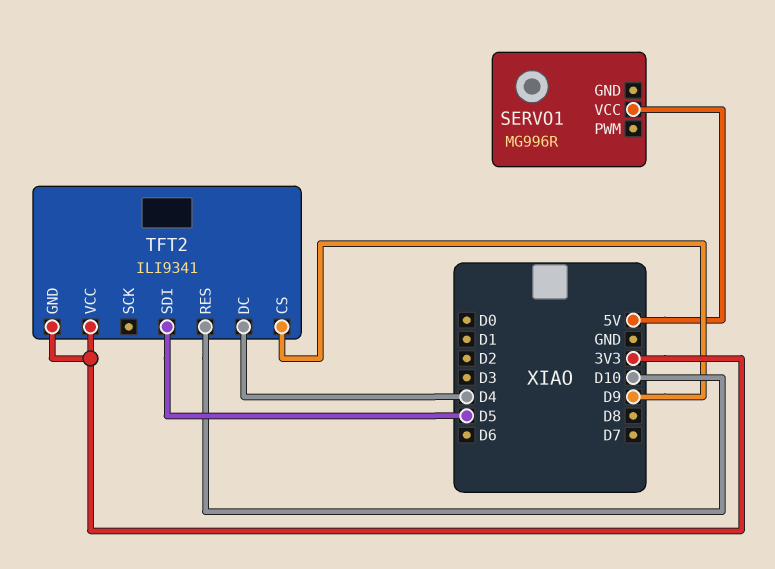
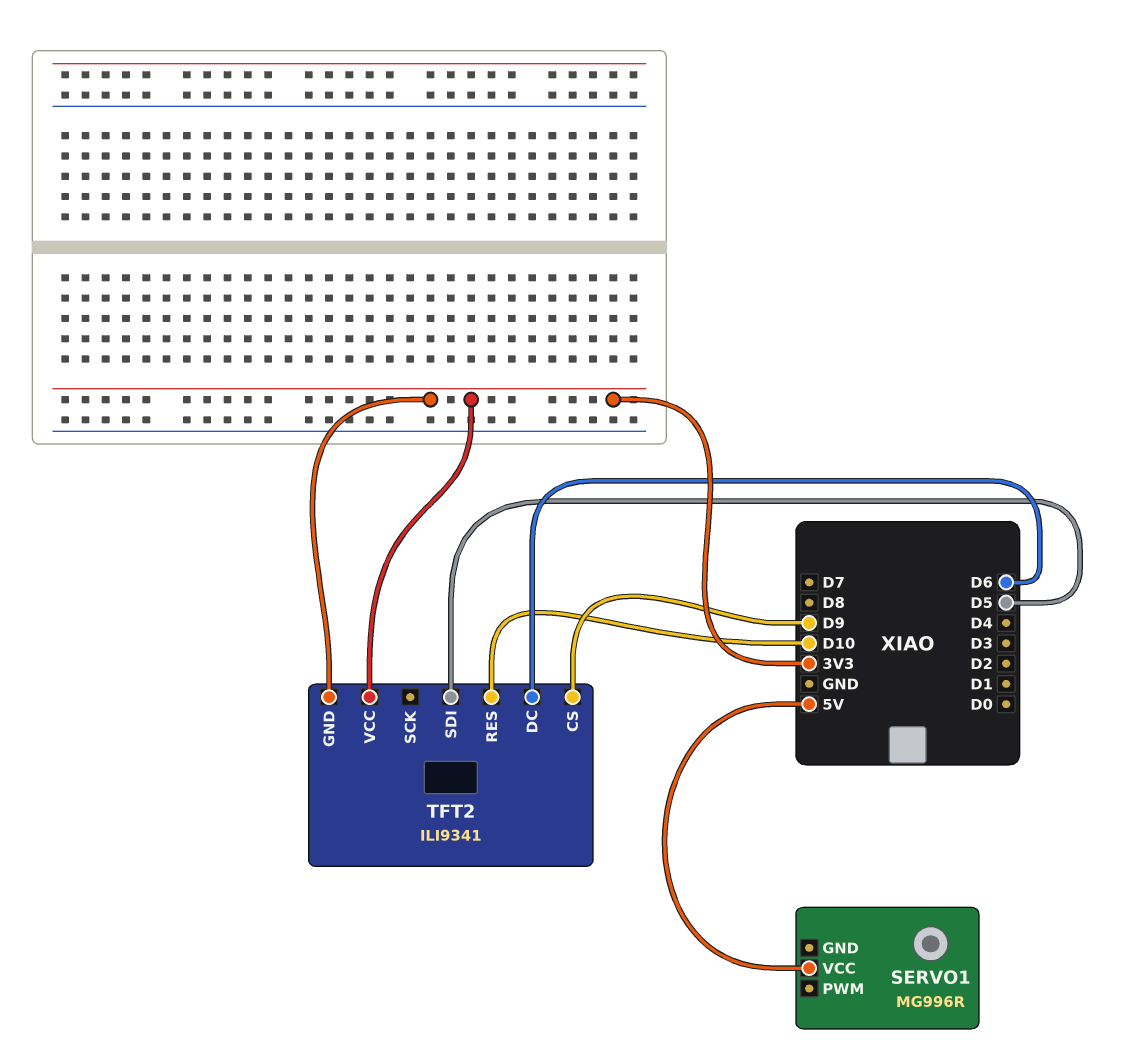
TFT2 pin DC: D4 -> D6

